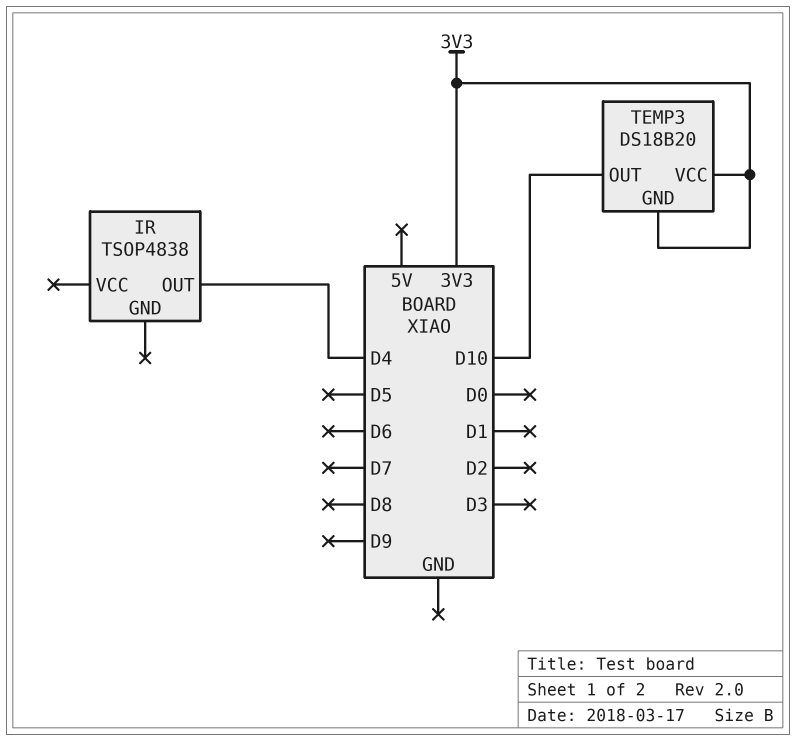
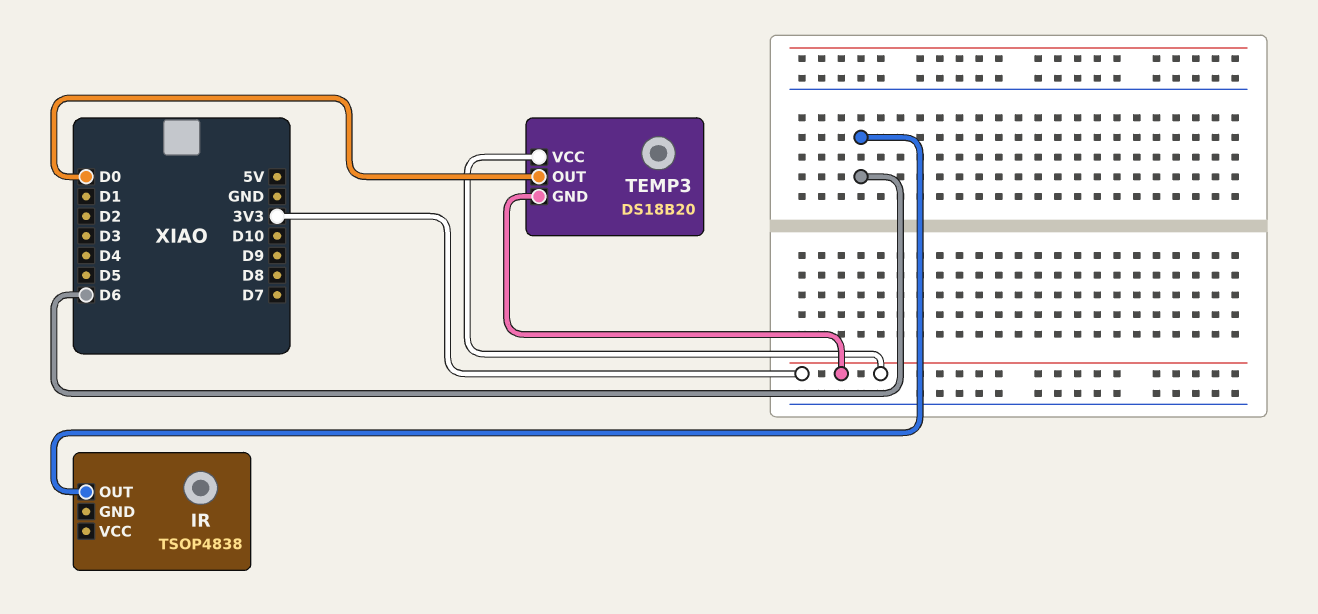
IR pin OUT: D4 -> D6
TEMP3 pin OUT: D10 -> D0

